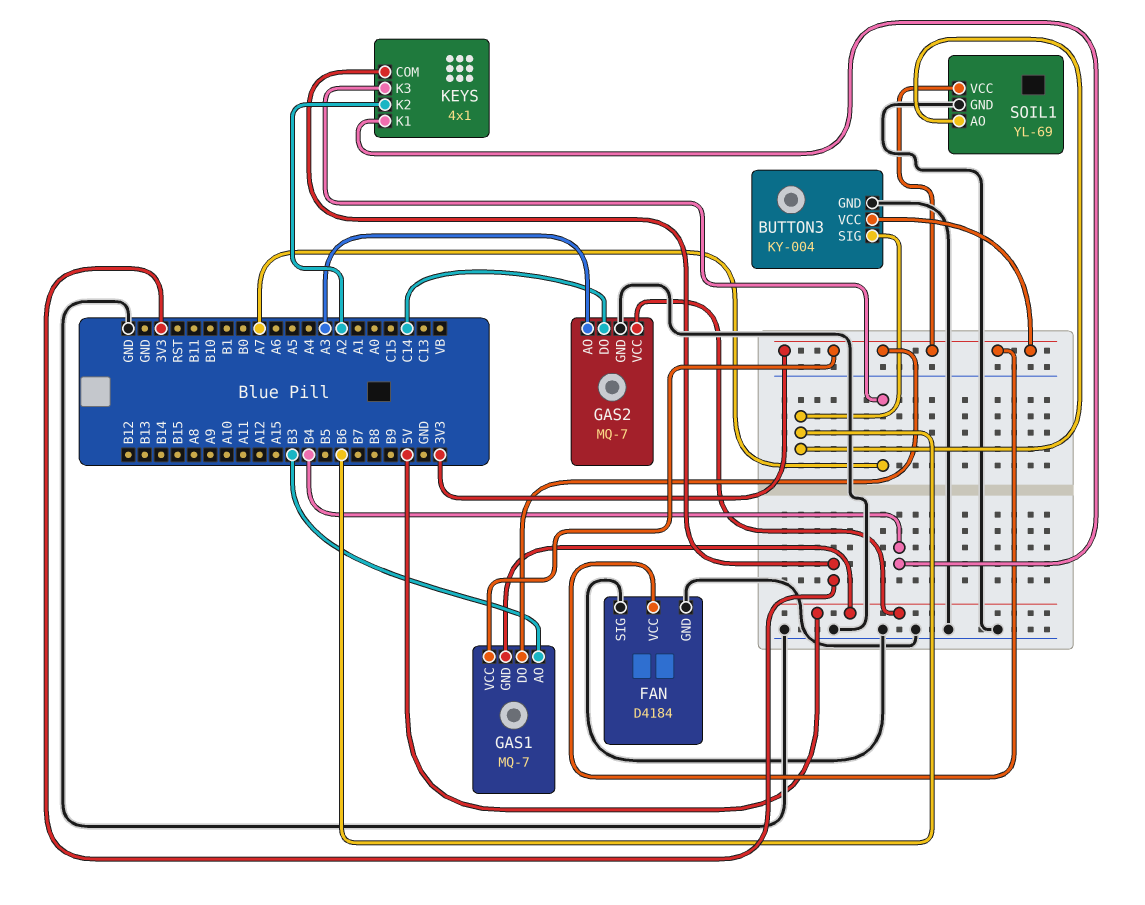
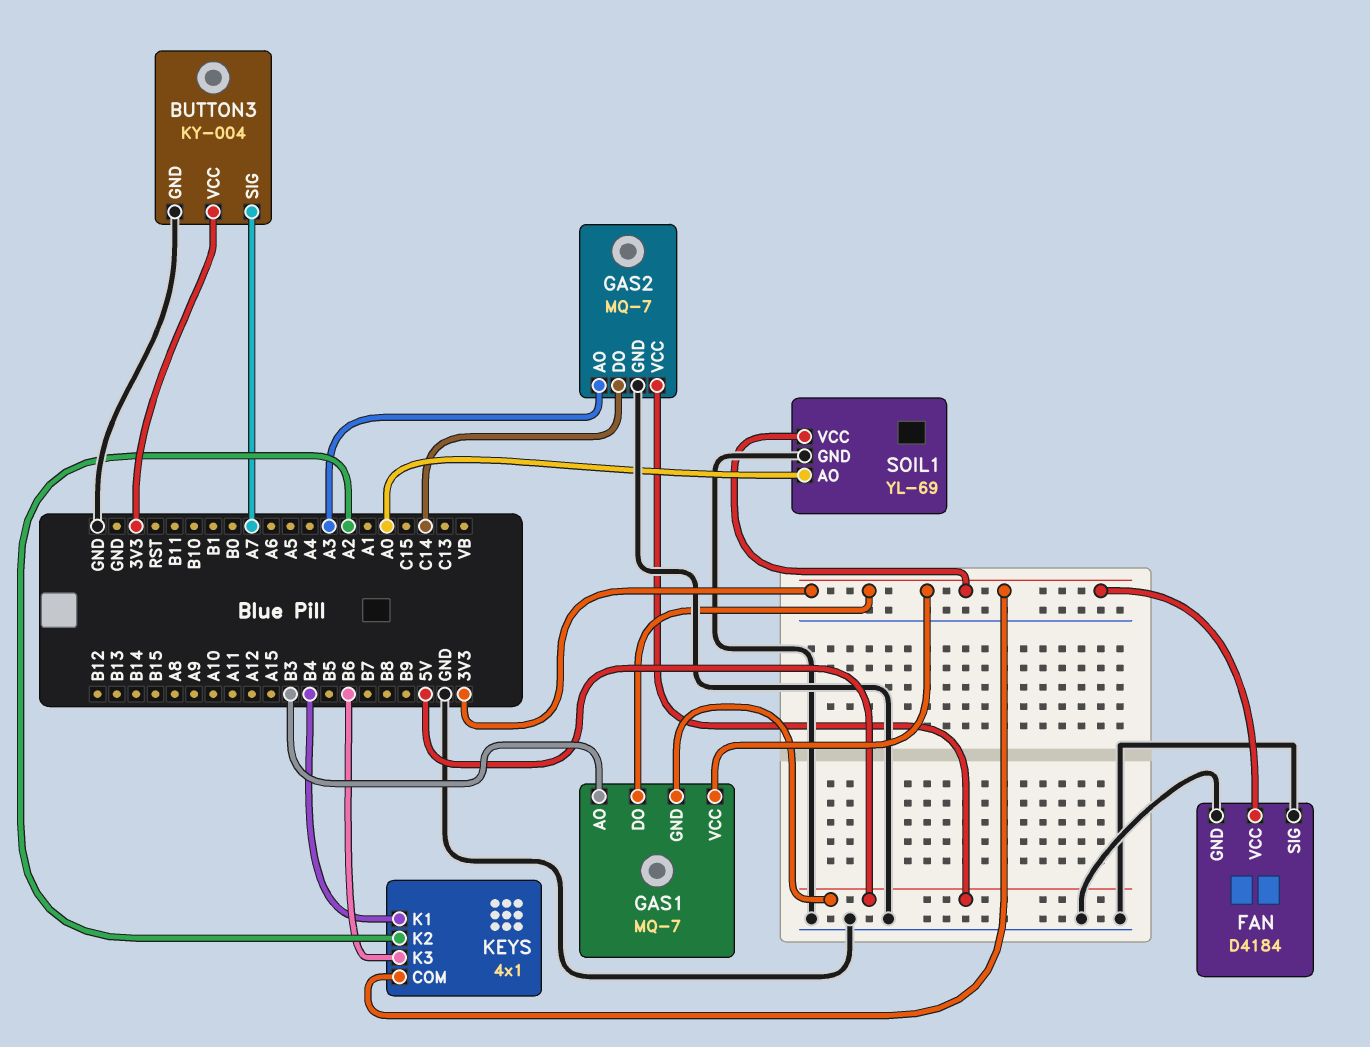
BUTTON3 pin SIG: B6 -> A7
KEYS pin K3: A7 -> B6
SOIL1 pin AO: B6 -> A0

